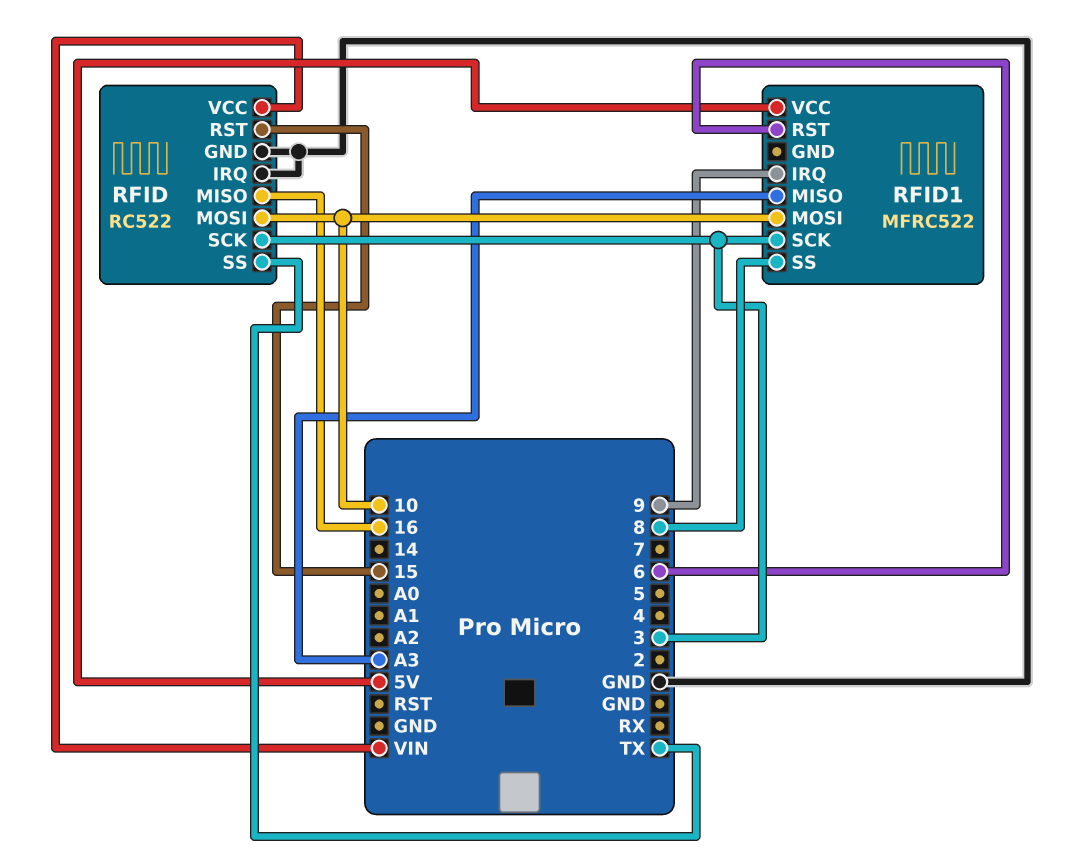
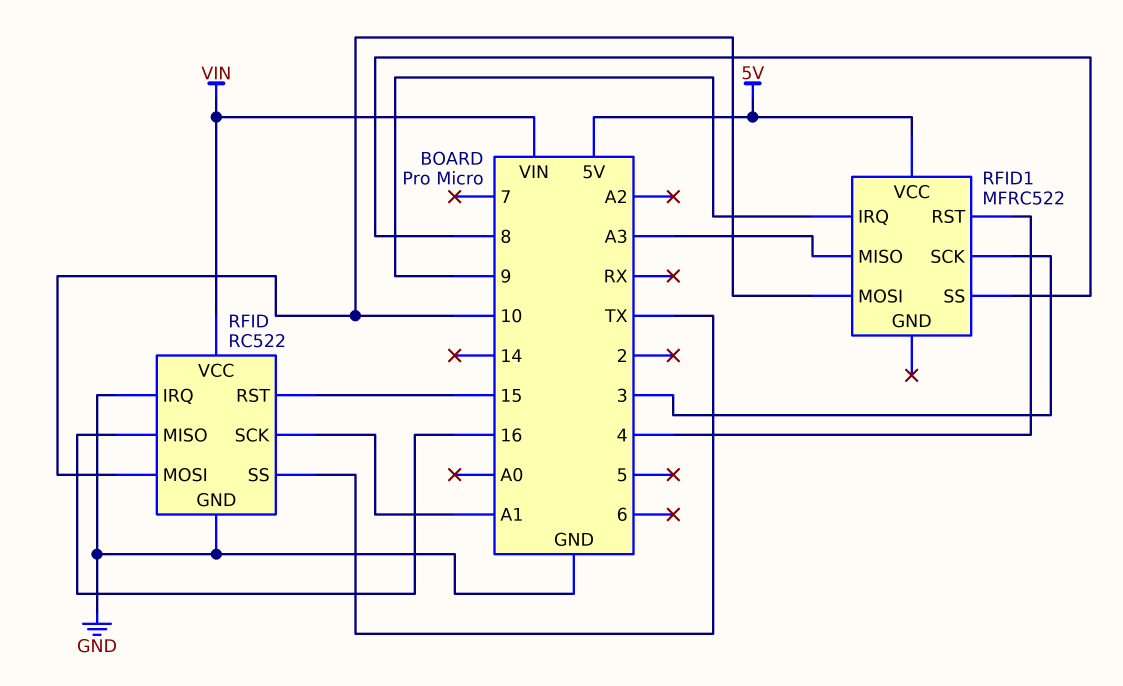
RFID pin SCK: 3 -> A1
RFID1 pin RST: 6 -> 4

